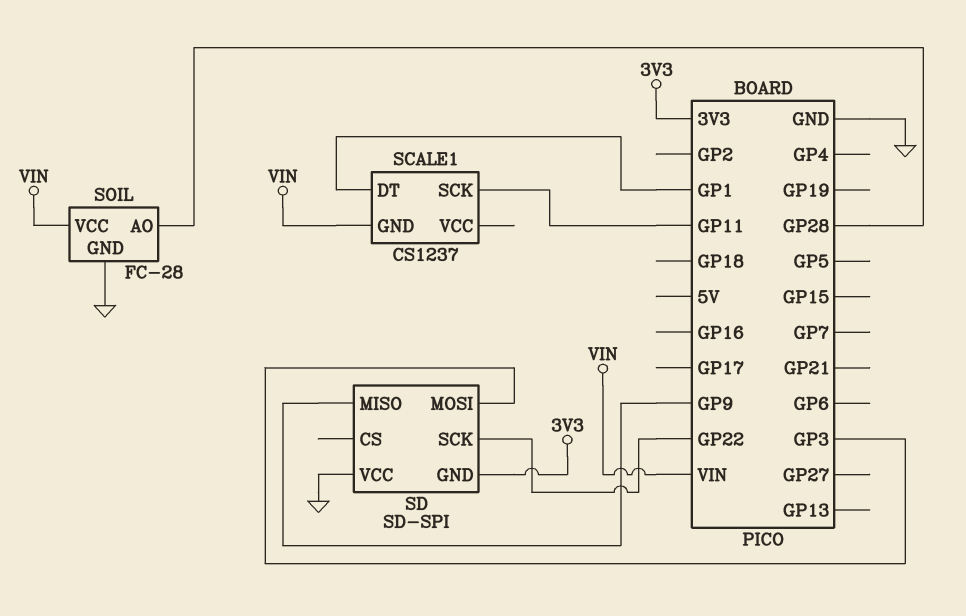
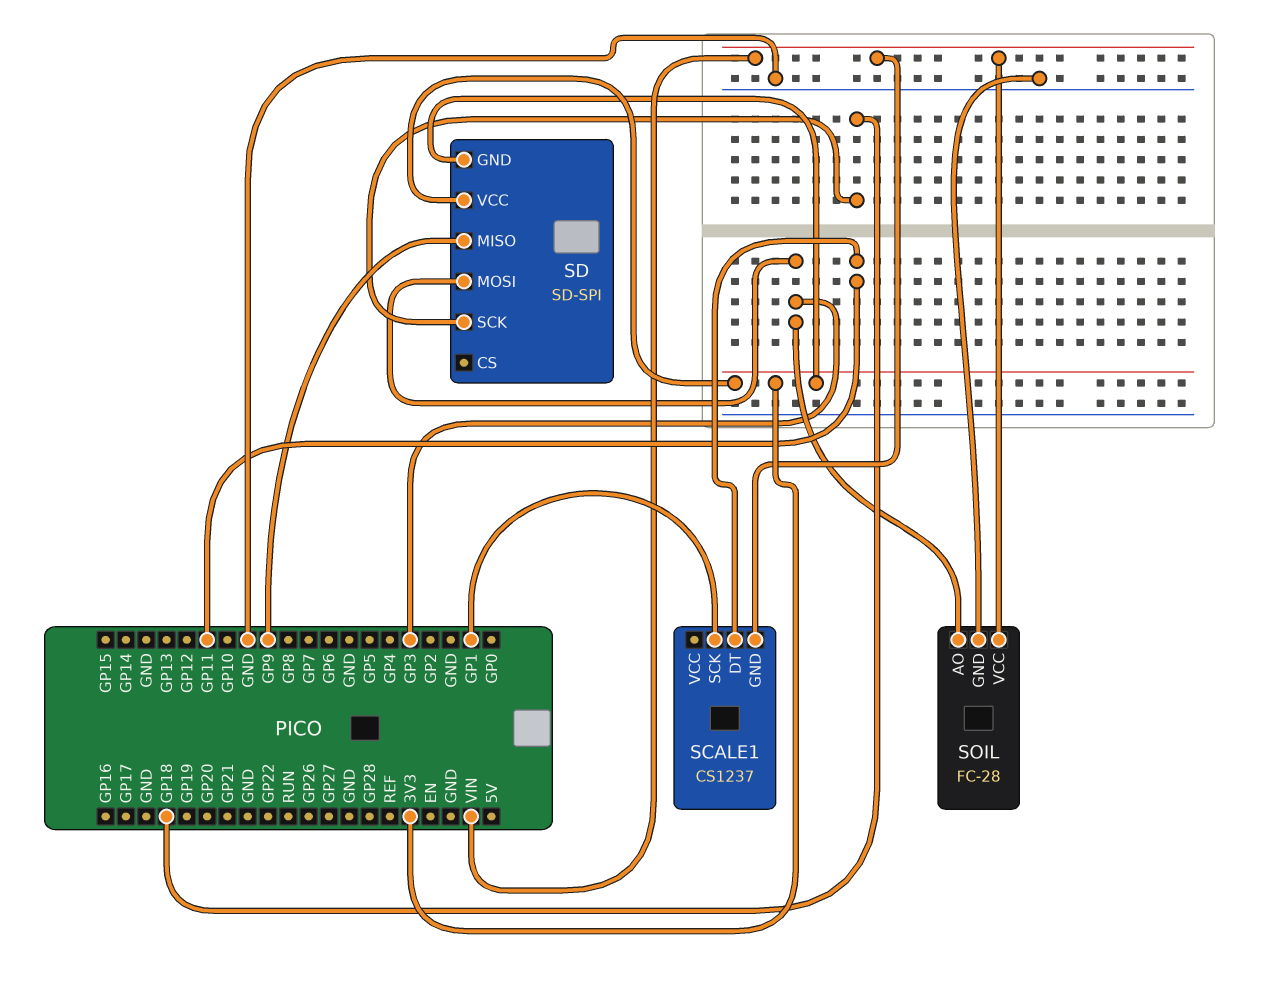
SCALE1 pin DT: GP1 -> GP11
SCALE1 pin SCK: GP11 -> GP1
SD pin SCK: GP22 -> GP18
SD pin VCC: GND -> 3V3
SOIL pin AO: GP28 -> GP3

